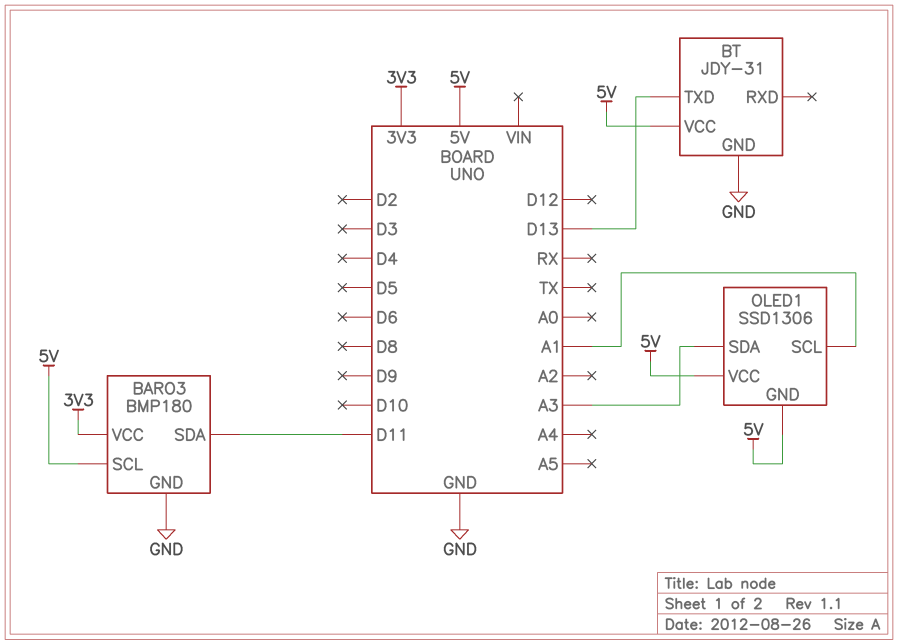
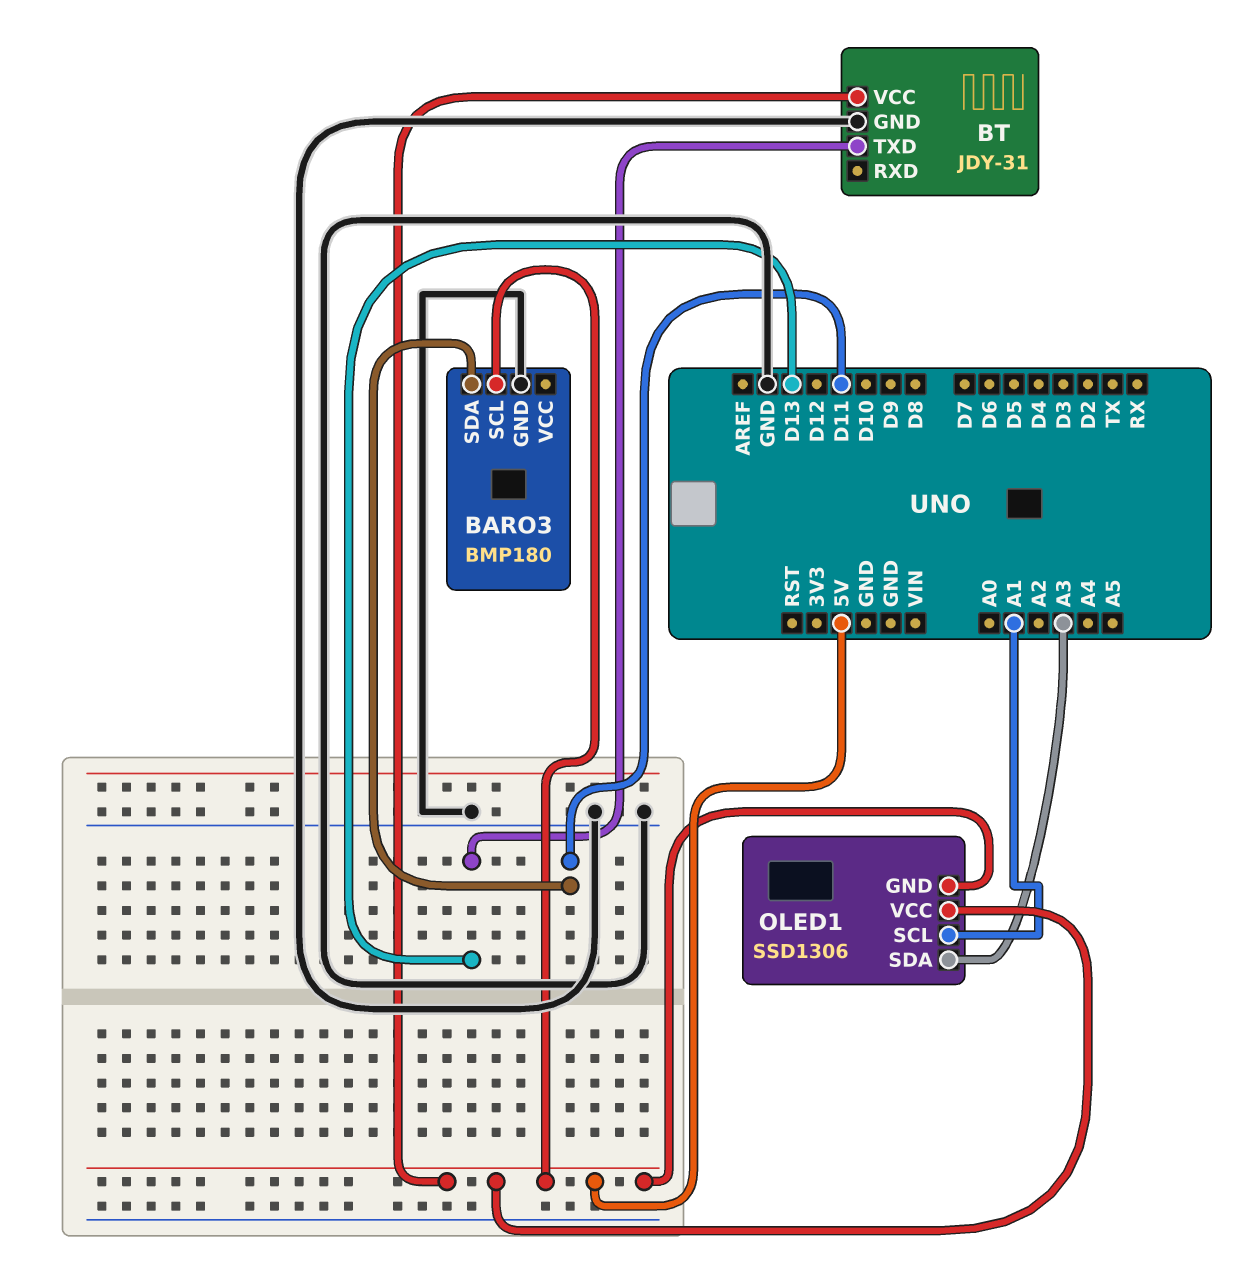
BARO3 pin VCC: 3V3 -> none

